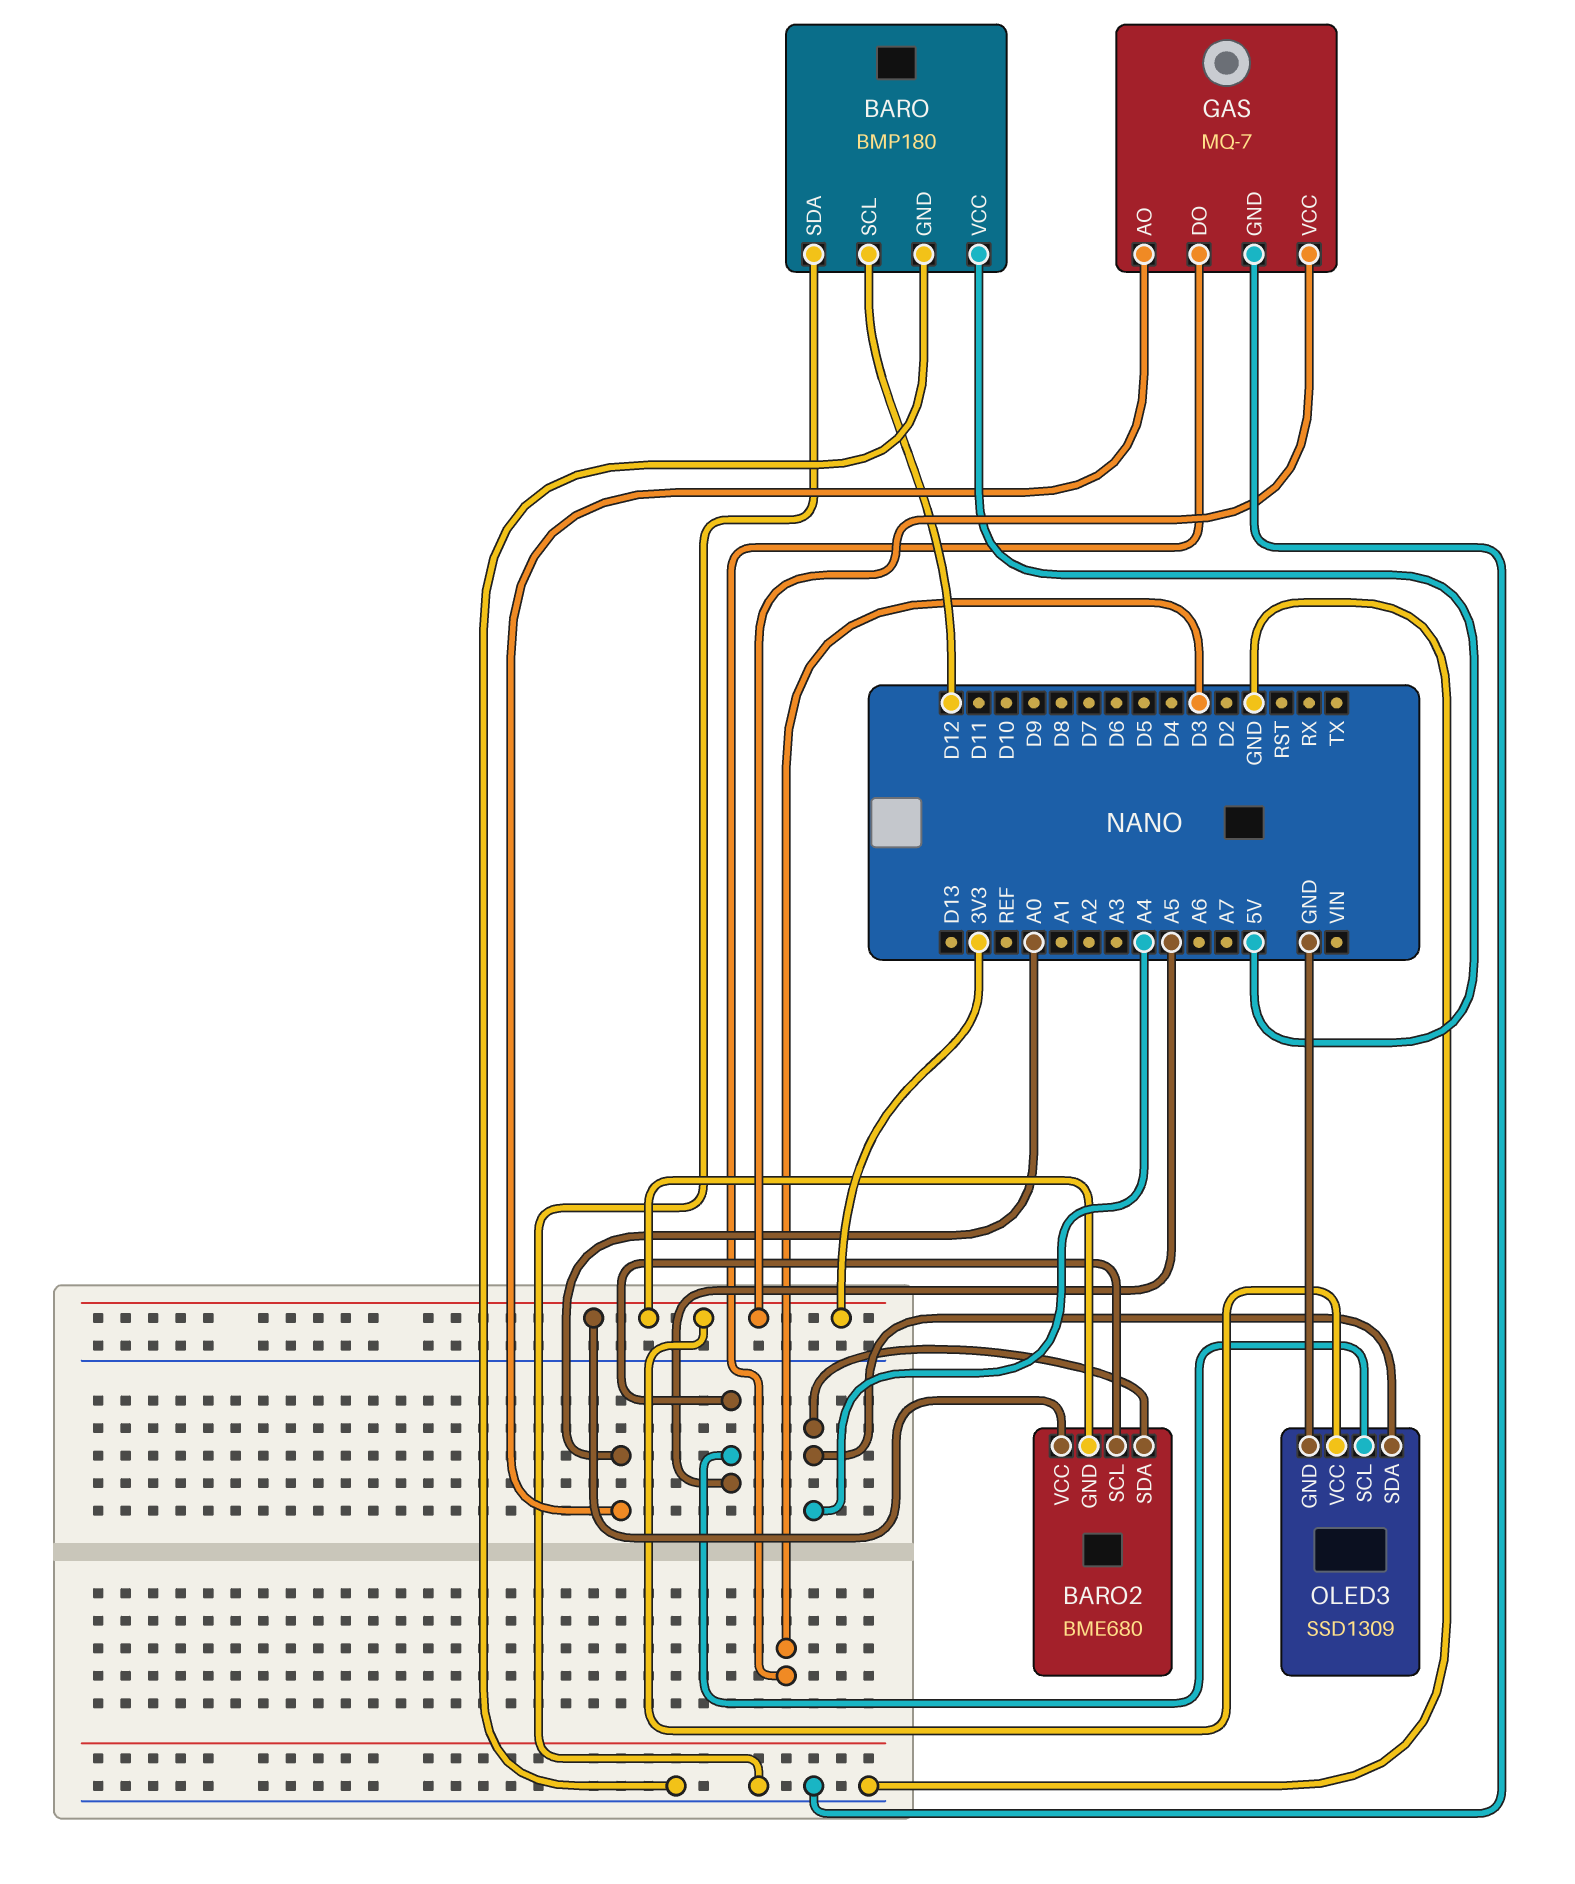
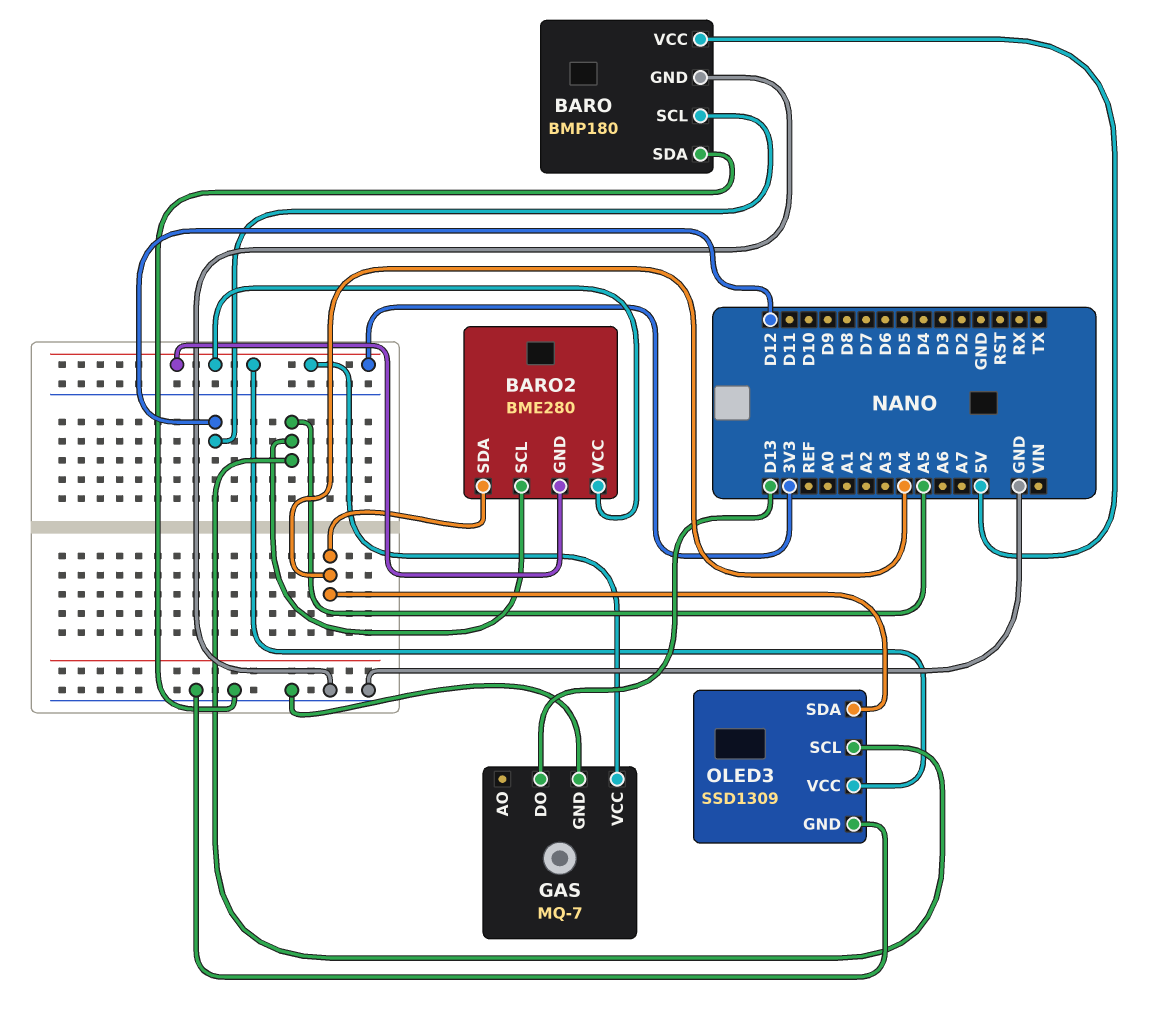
BARO2: BME680 -> BME280
GAS pin AO: A0 -> none
GAS pin DO: D3 -> D13

